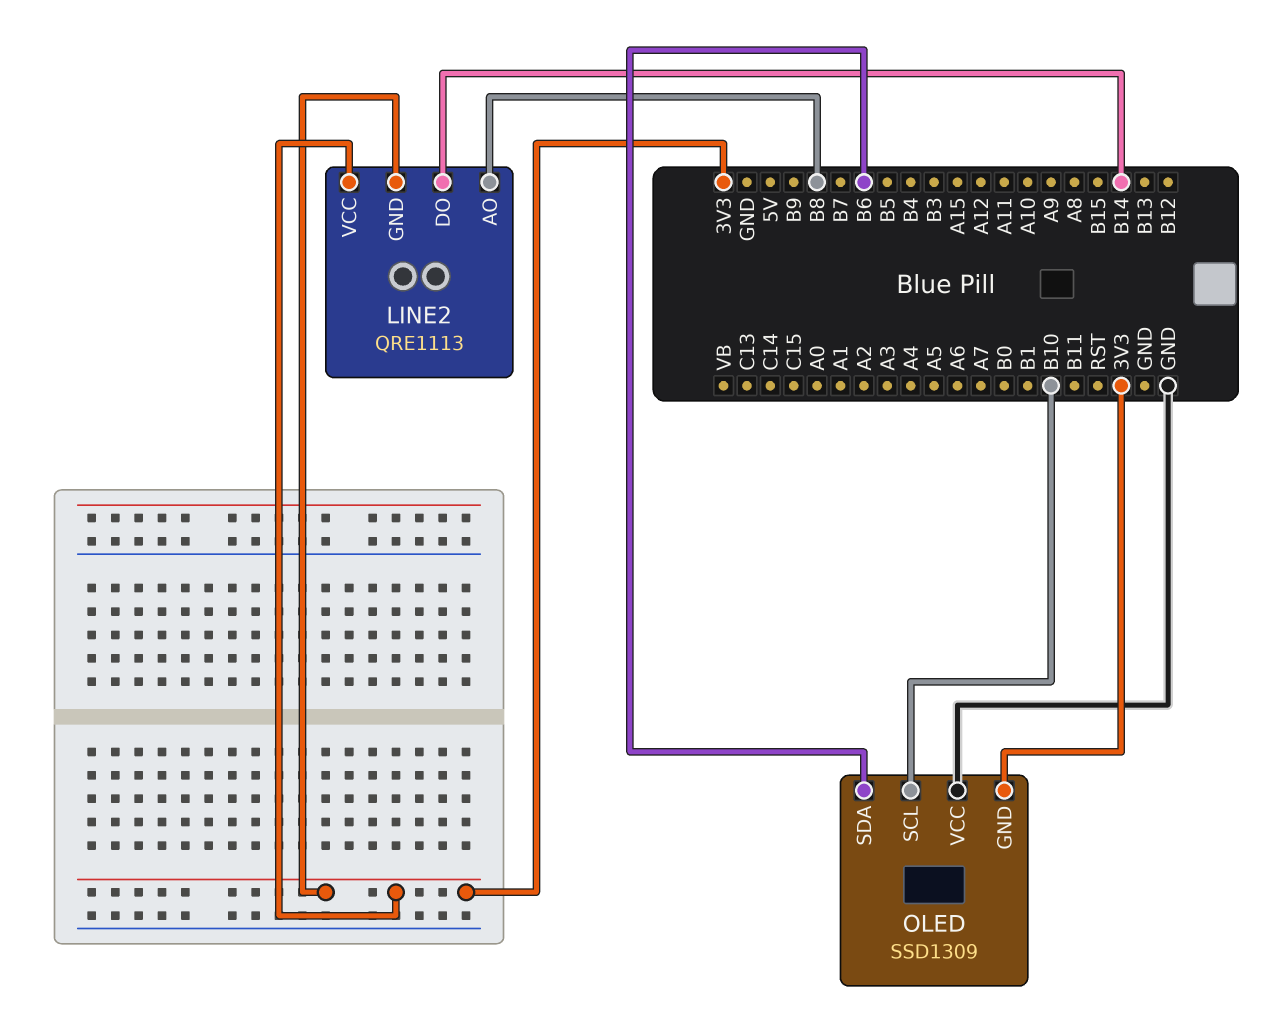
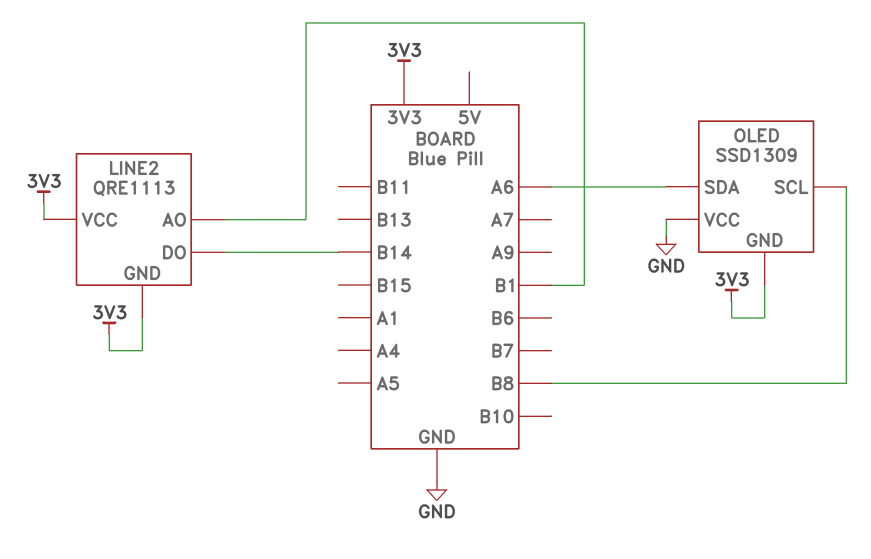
LINE2 pin AO: B8 -> B1
OLED pin SCL: B10 -> B8
OLED pin SDA: B6 -> A6

